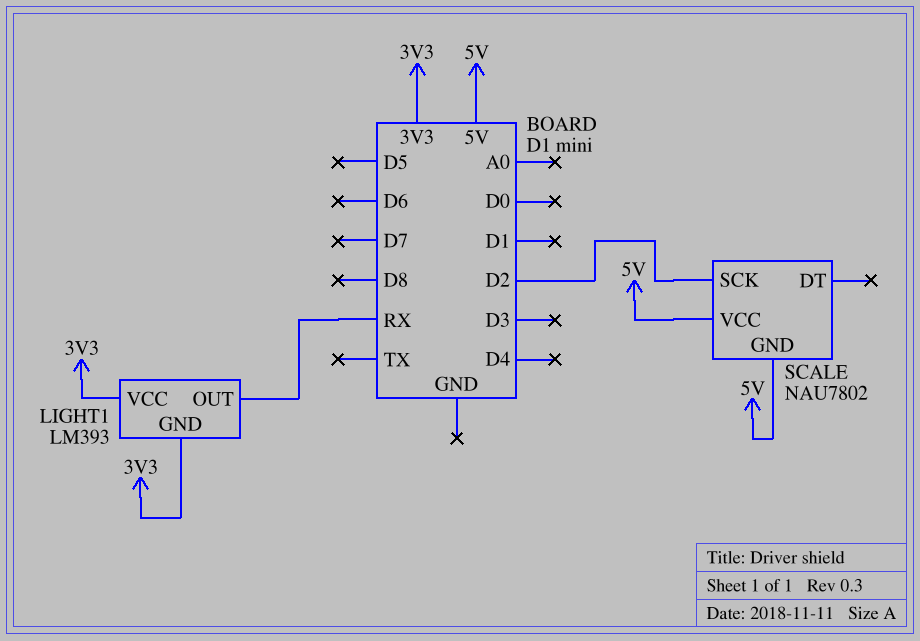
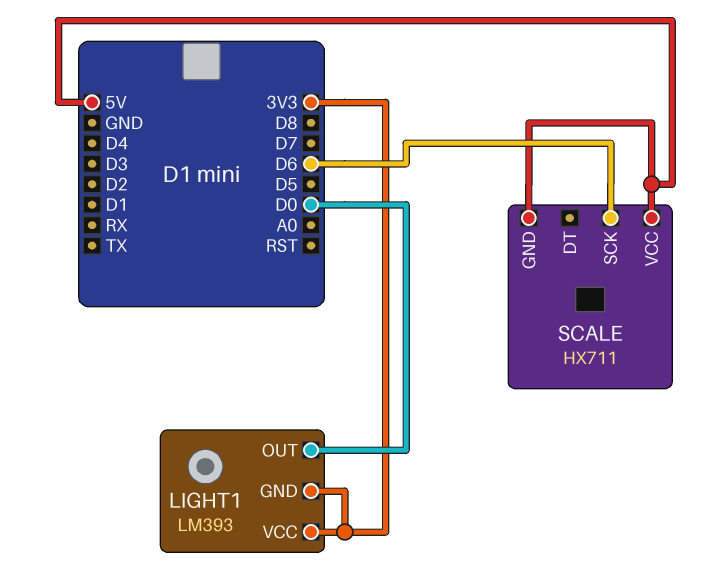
LIGHT1 pin OUT: RX -> D0
SCALE: NAU7802 -> HX711
SCALE pin SCK: D2 -> D6

